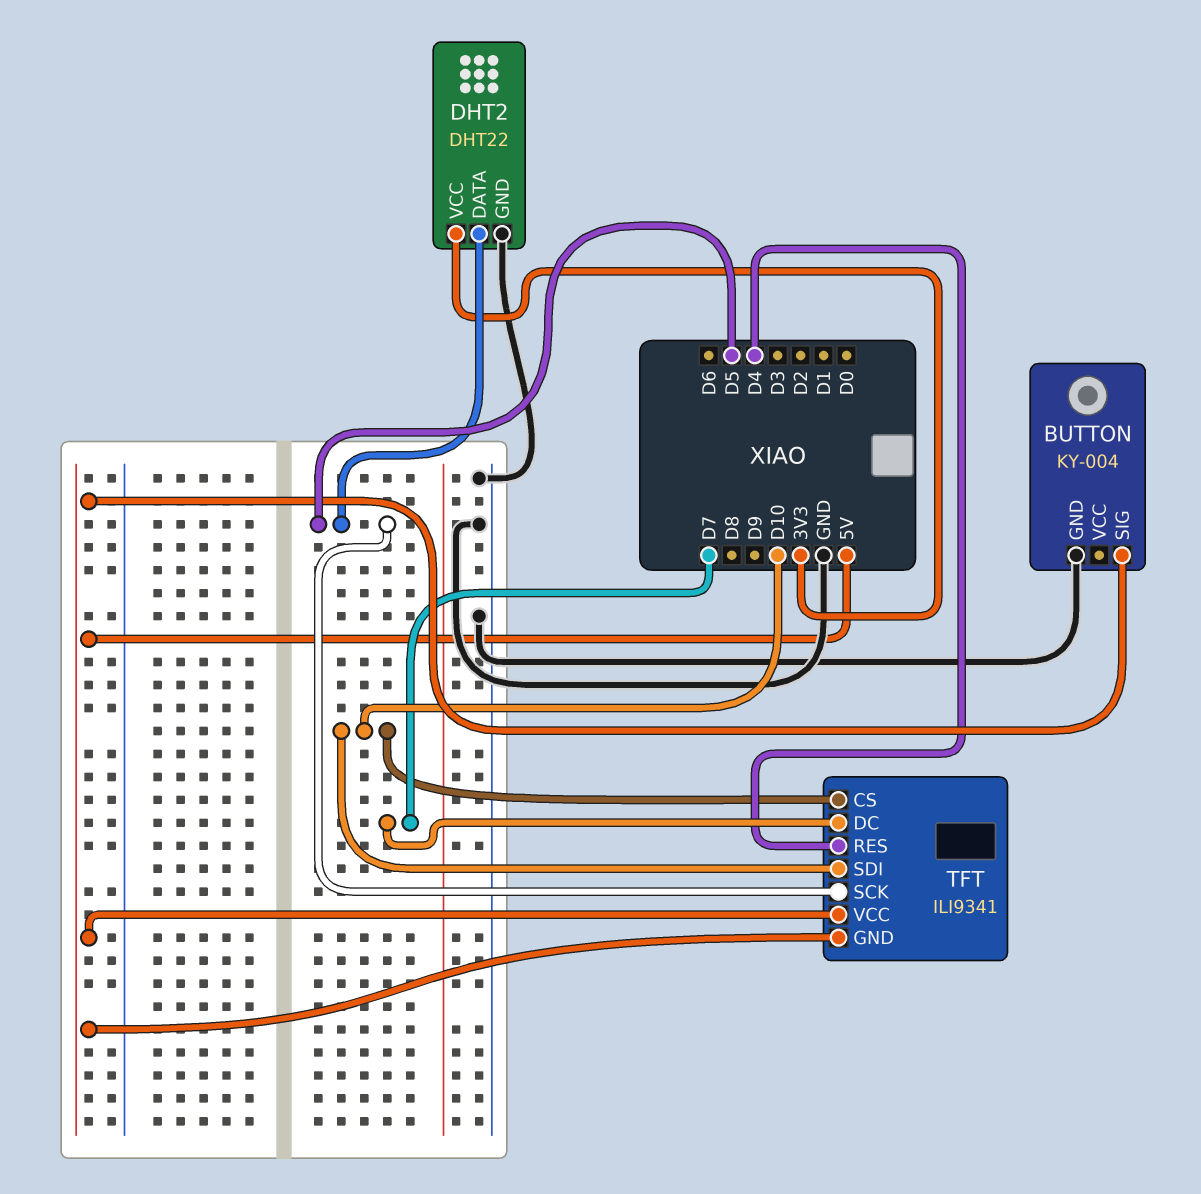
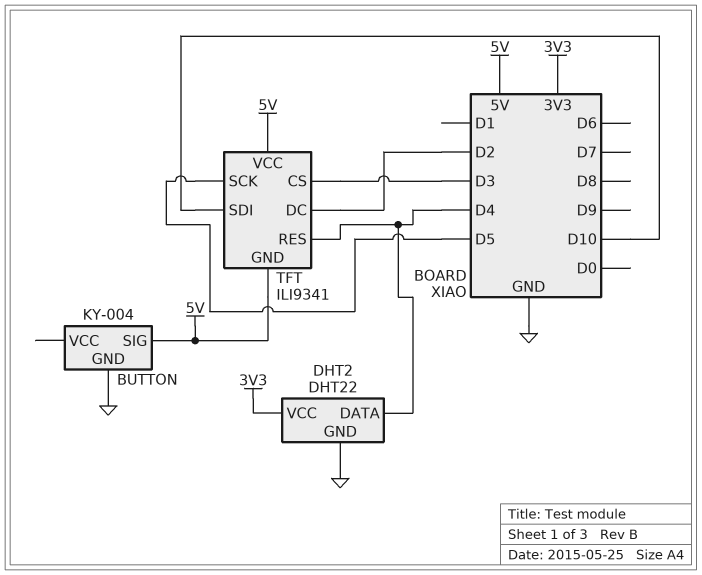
DHT2 pin DATA: D5 -> D4
TFT pin CS: D10 -> D3
TFT pin DC: D7 -> D2

